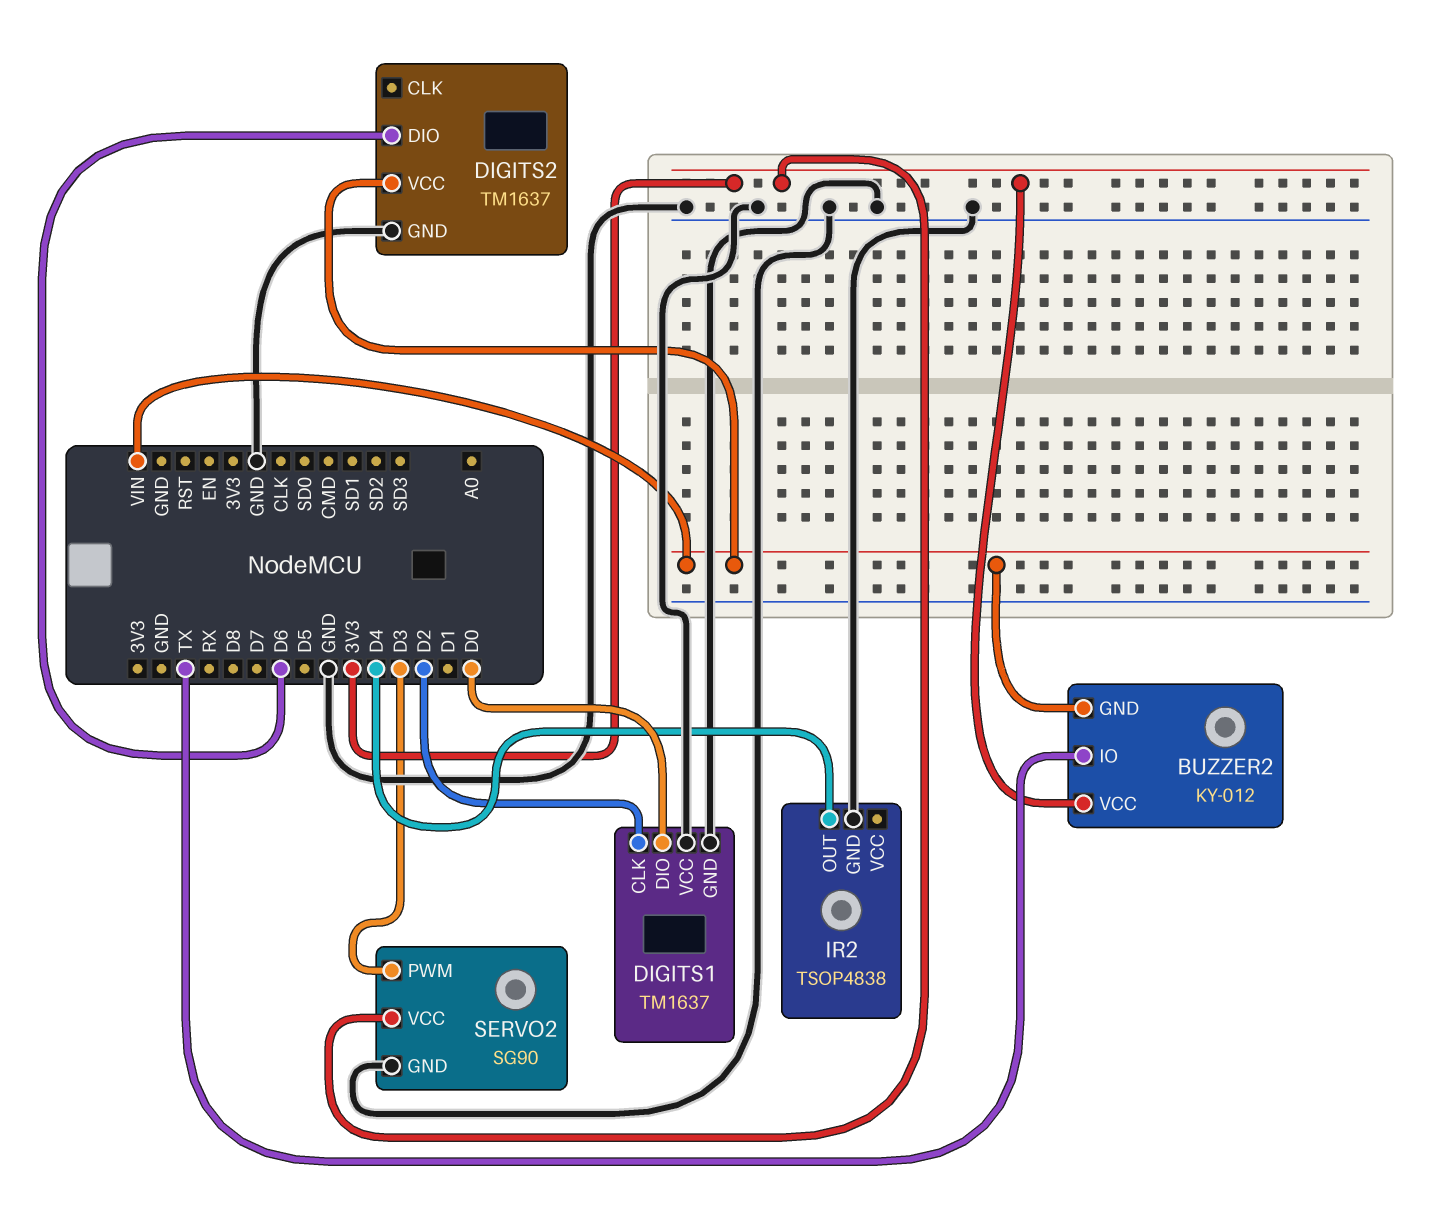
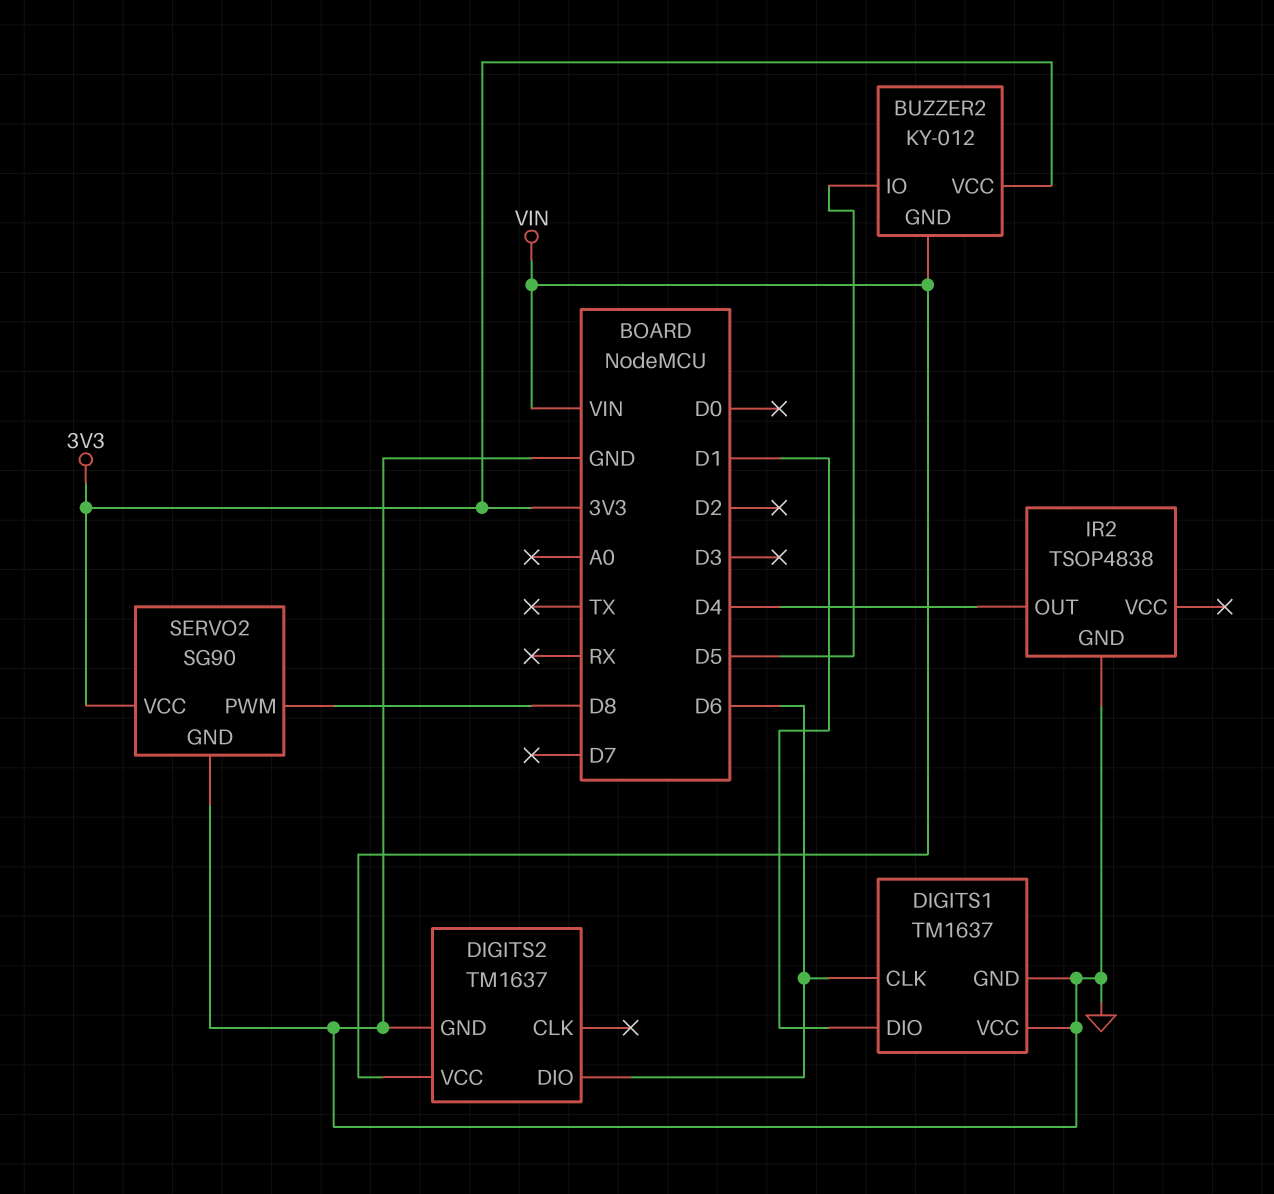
BUZZER2 pin IO: TX -> D5
DIGITS1 pin CLK: D2 -> D6
DIGITS1 pin DIO: D0 -> D1
SERVO2 pin PWM: D3 -> D8

